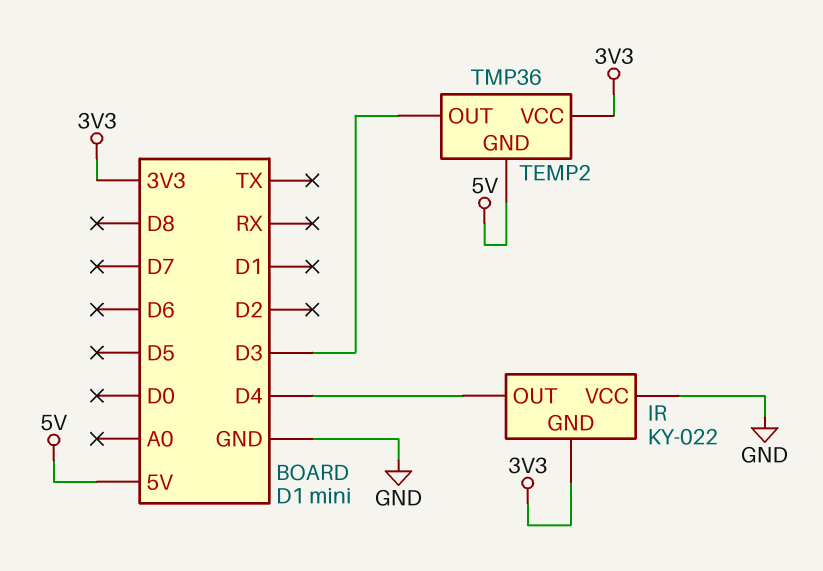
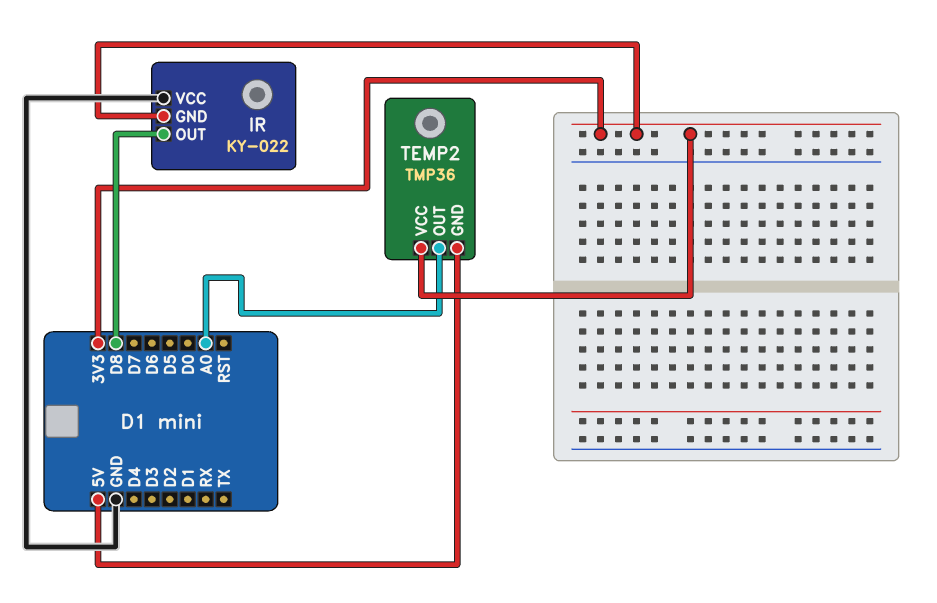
IR pin OUT: D4 -> D8
TEMP2 pin OUT: D3 -> A0

